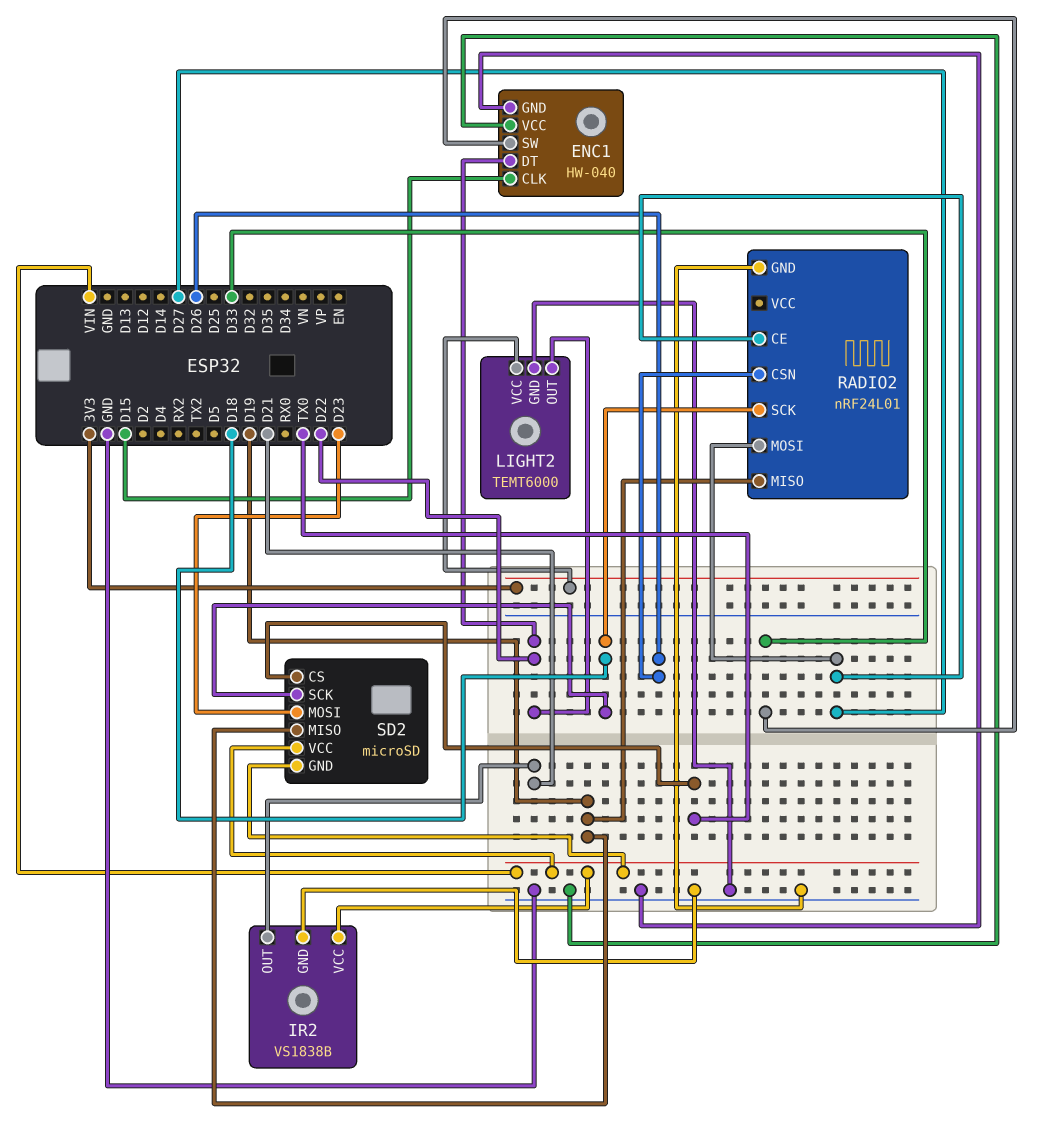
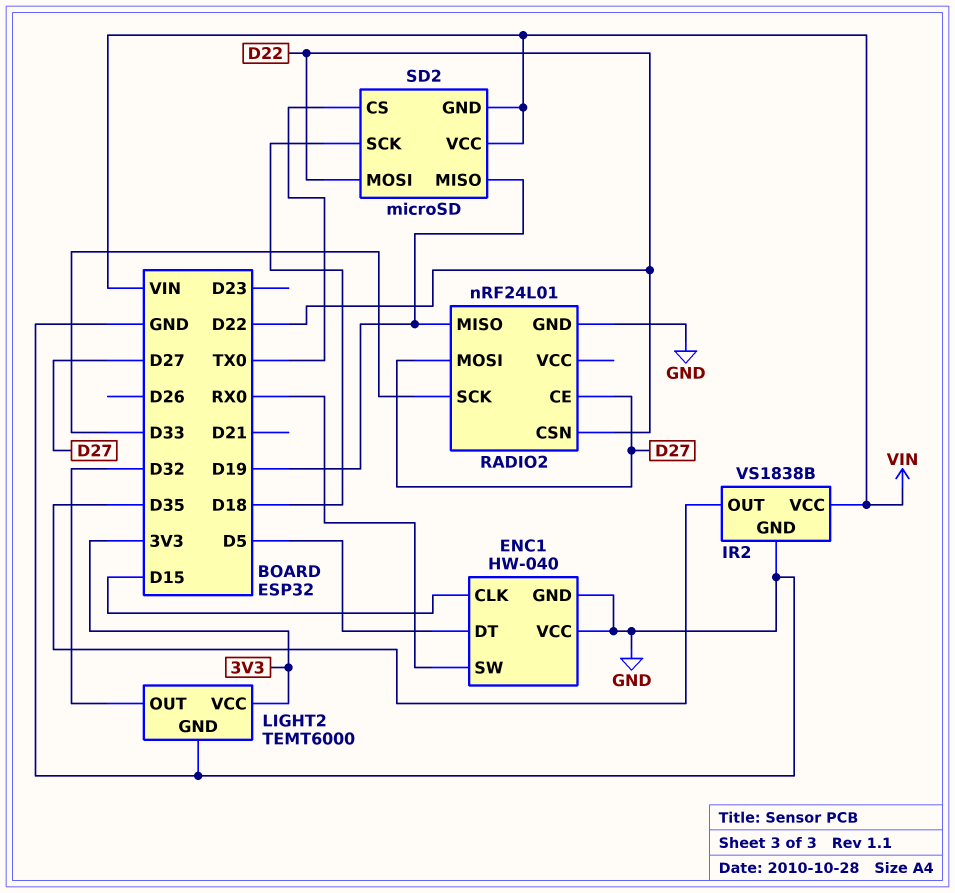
ENC1 pin DT: D22 -> D5
ENC1 pin SW: D33 -> RX0
IR2 pin OUT: D21 -> D35
LIGHT2 pin OUT: D22 -> D32
RADIO2 pin CSN: D26 -> D22
RADIO2 pin SCK: D18 -> D33
SD2 pin MOSI: D23 -> D22

